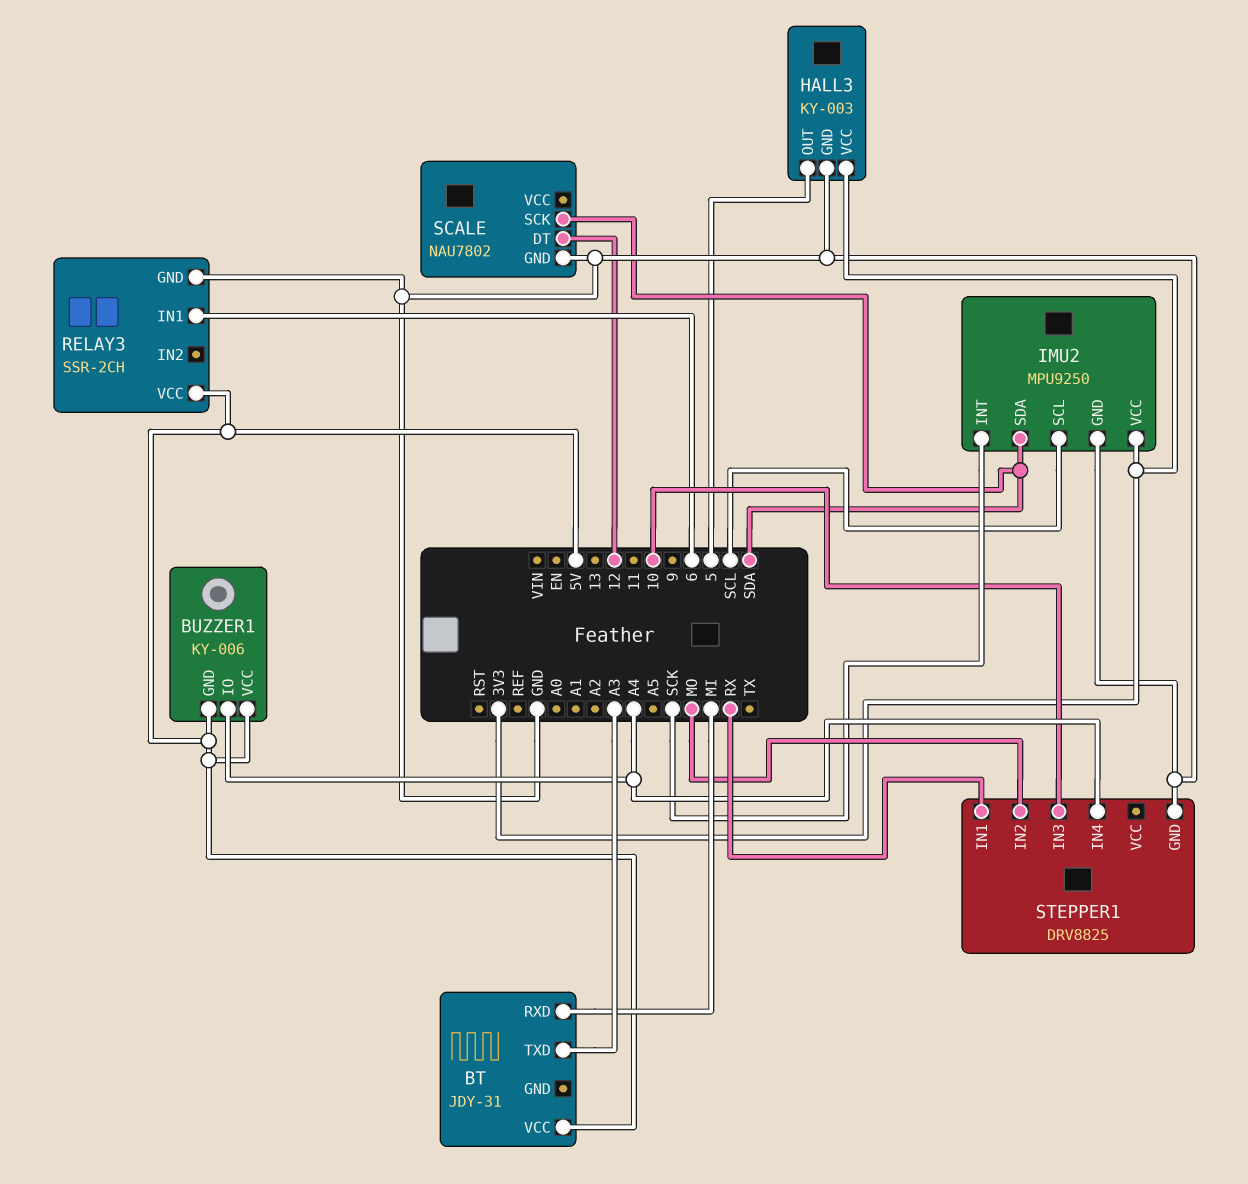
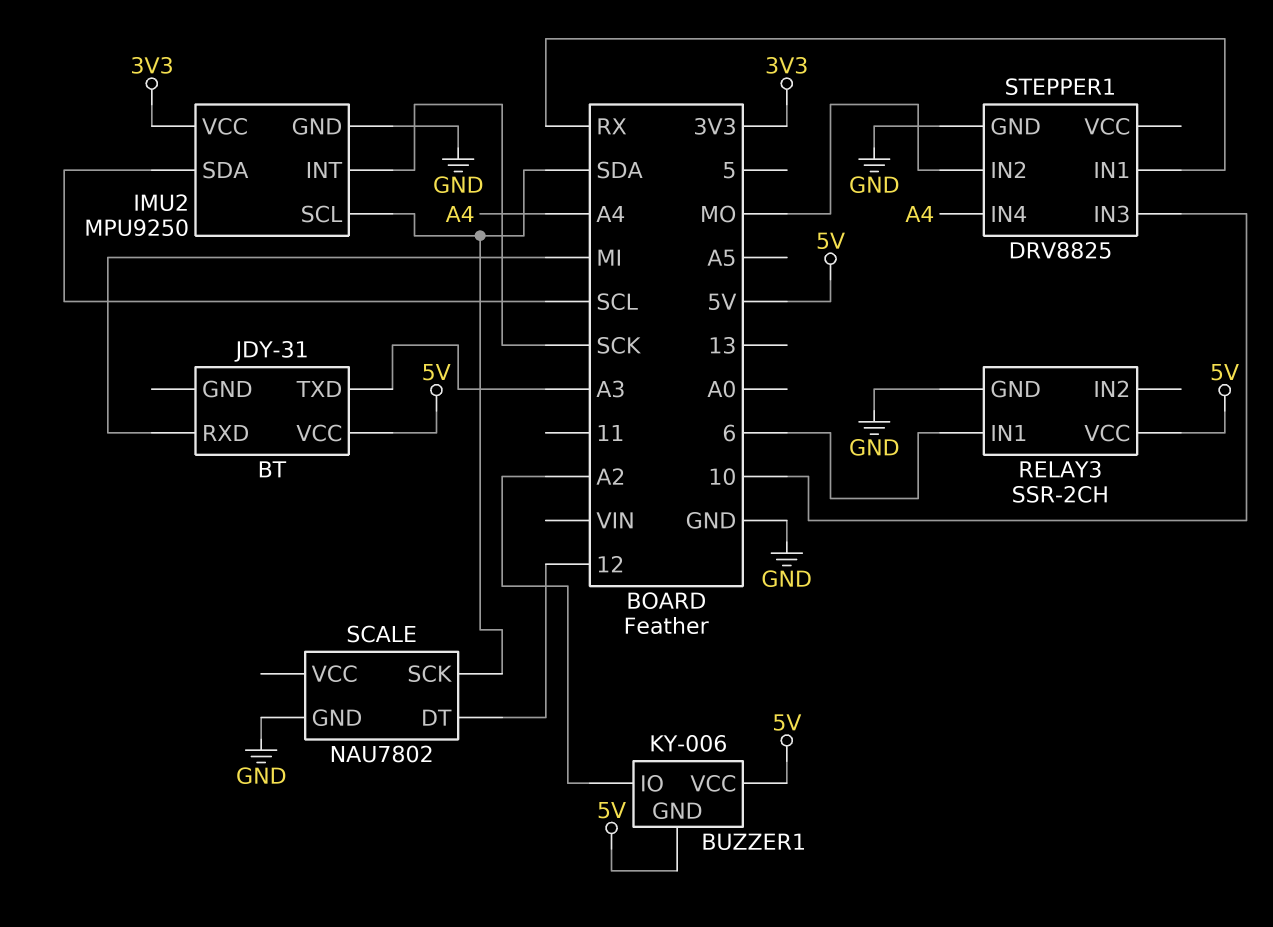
BUZZER1 pin IO: A4 -> A2
HALL3: KY-003 -> none
HALL3 pin GND: GND -> none
HALL3 pin OUT: 5 -> none
HALL3 pin VCC: 3V3 -> none
IMU2 pin SCL: SCL -> SDA
IMU2 pin SDA: SDA -> SCL

